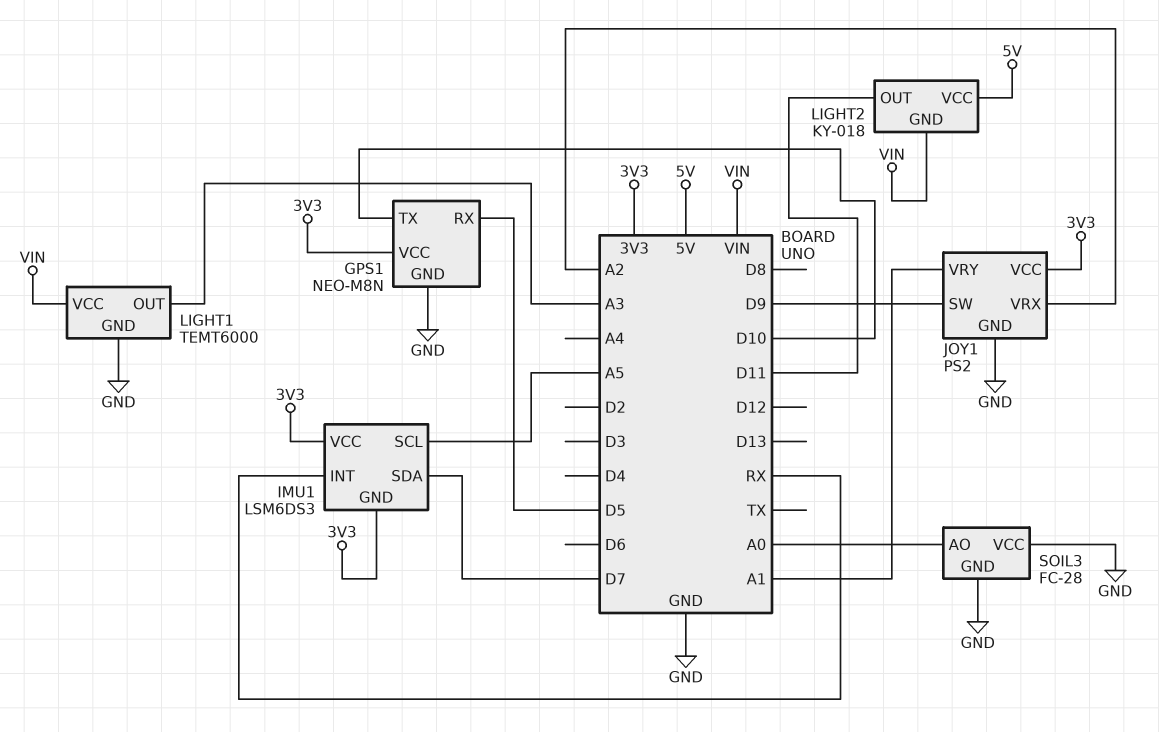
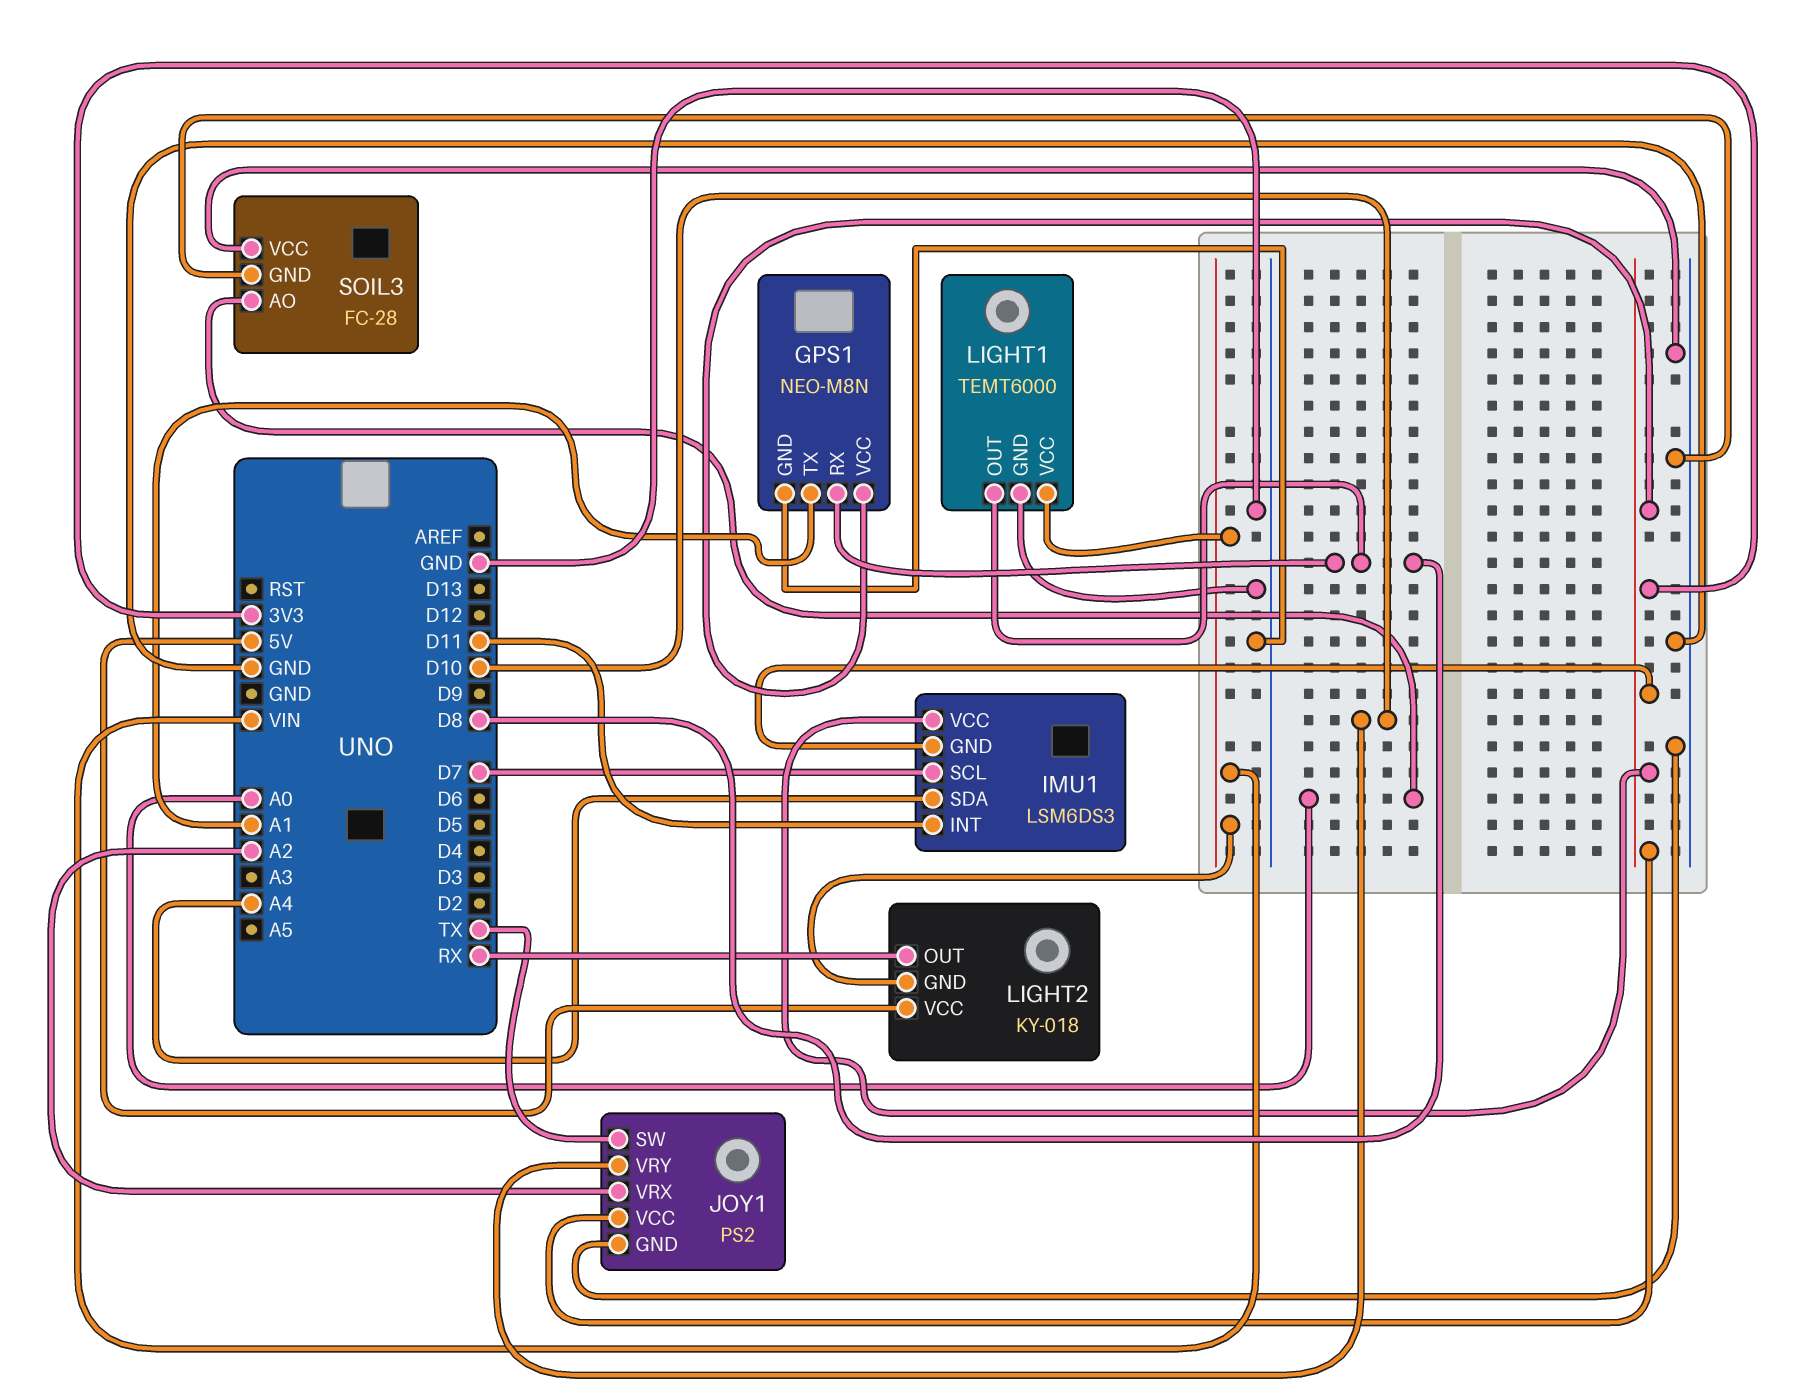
GPS1 pin RX: D5 -> D8
GPS1 pin TX: D10 -> A1
IMU1 pin INT: RX -> D11
IMU1 pin SCL: A5 -> D7
IMU1 pin SDA: D7 -> A4
JOY1 pin SW: D9 -> TX
JOY1 pin VRY: A1 -> D10
LIGHT1 pin OUT: A3 -> D8
LIGHT2 pin OUT: D11 -> RX

